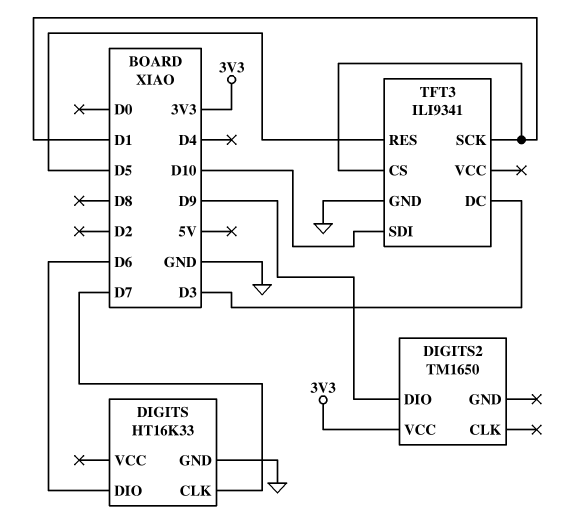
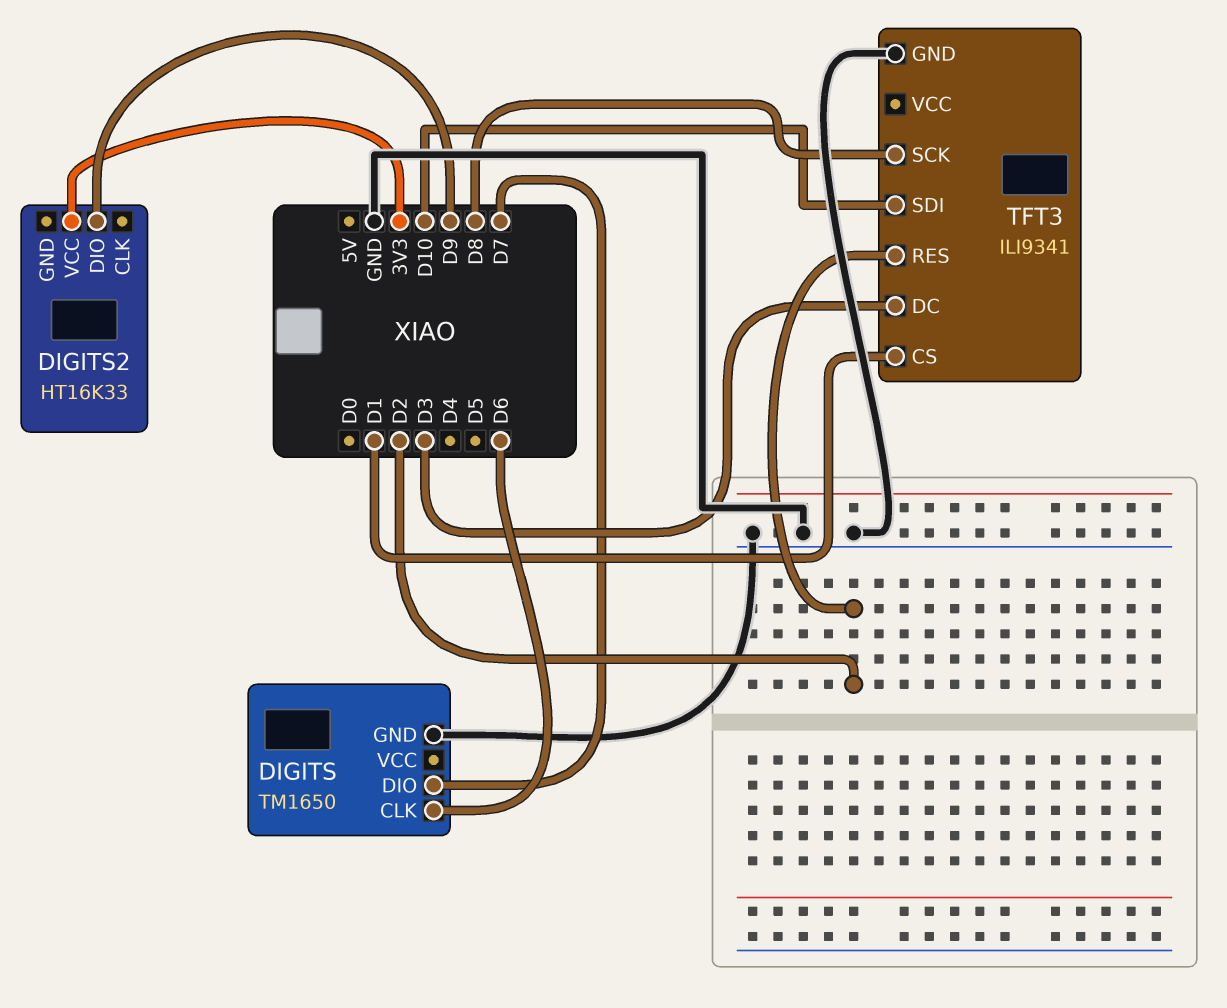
DIGITS: HT16K33 -> TM1650
DIGITS pin CLK: D7 -> D6
DIGITS pin DIO: D6 -> D7
DIGITS2: TM1650 -> HT16K33
TFT3 pin RES: D5 -> D2
TFT3 pin SCK: D1 -> D8

